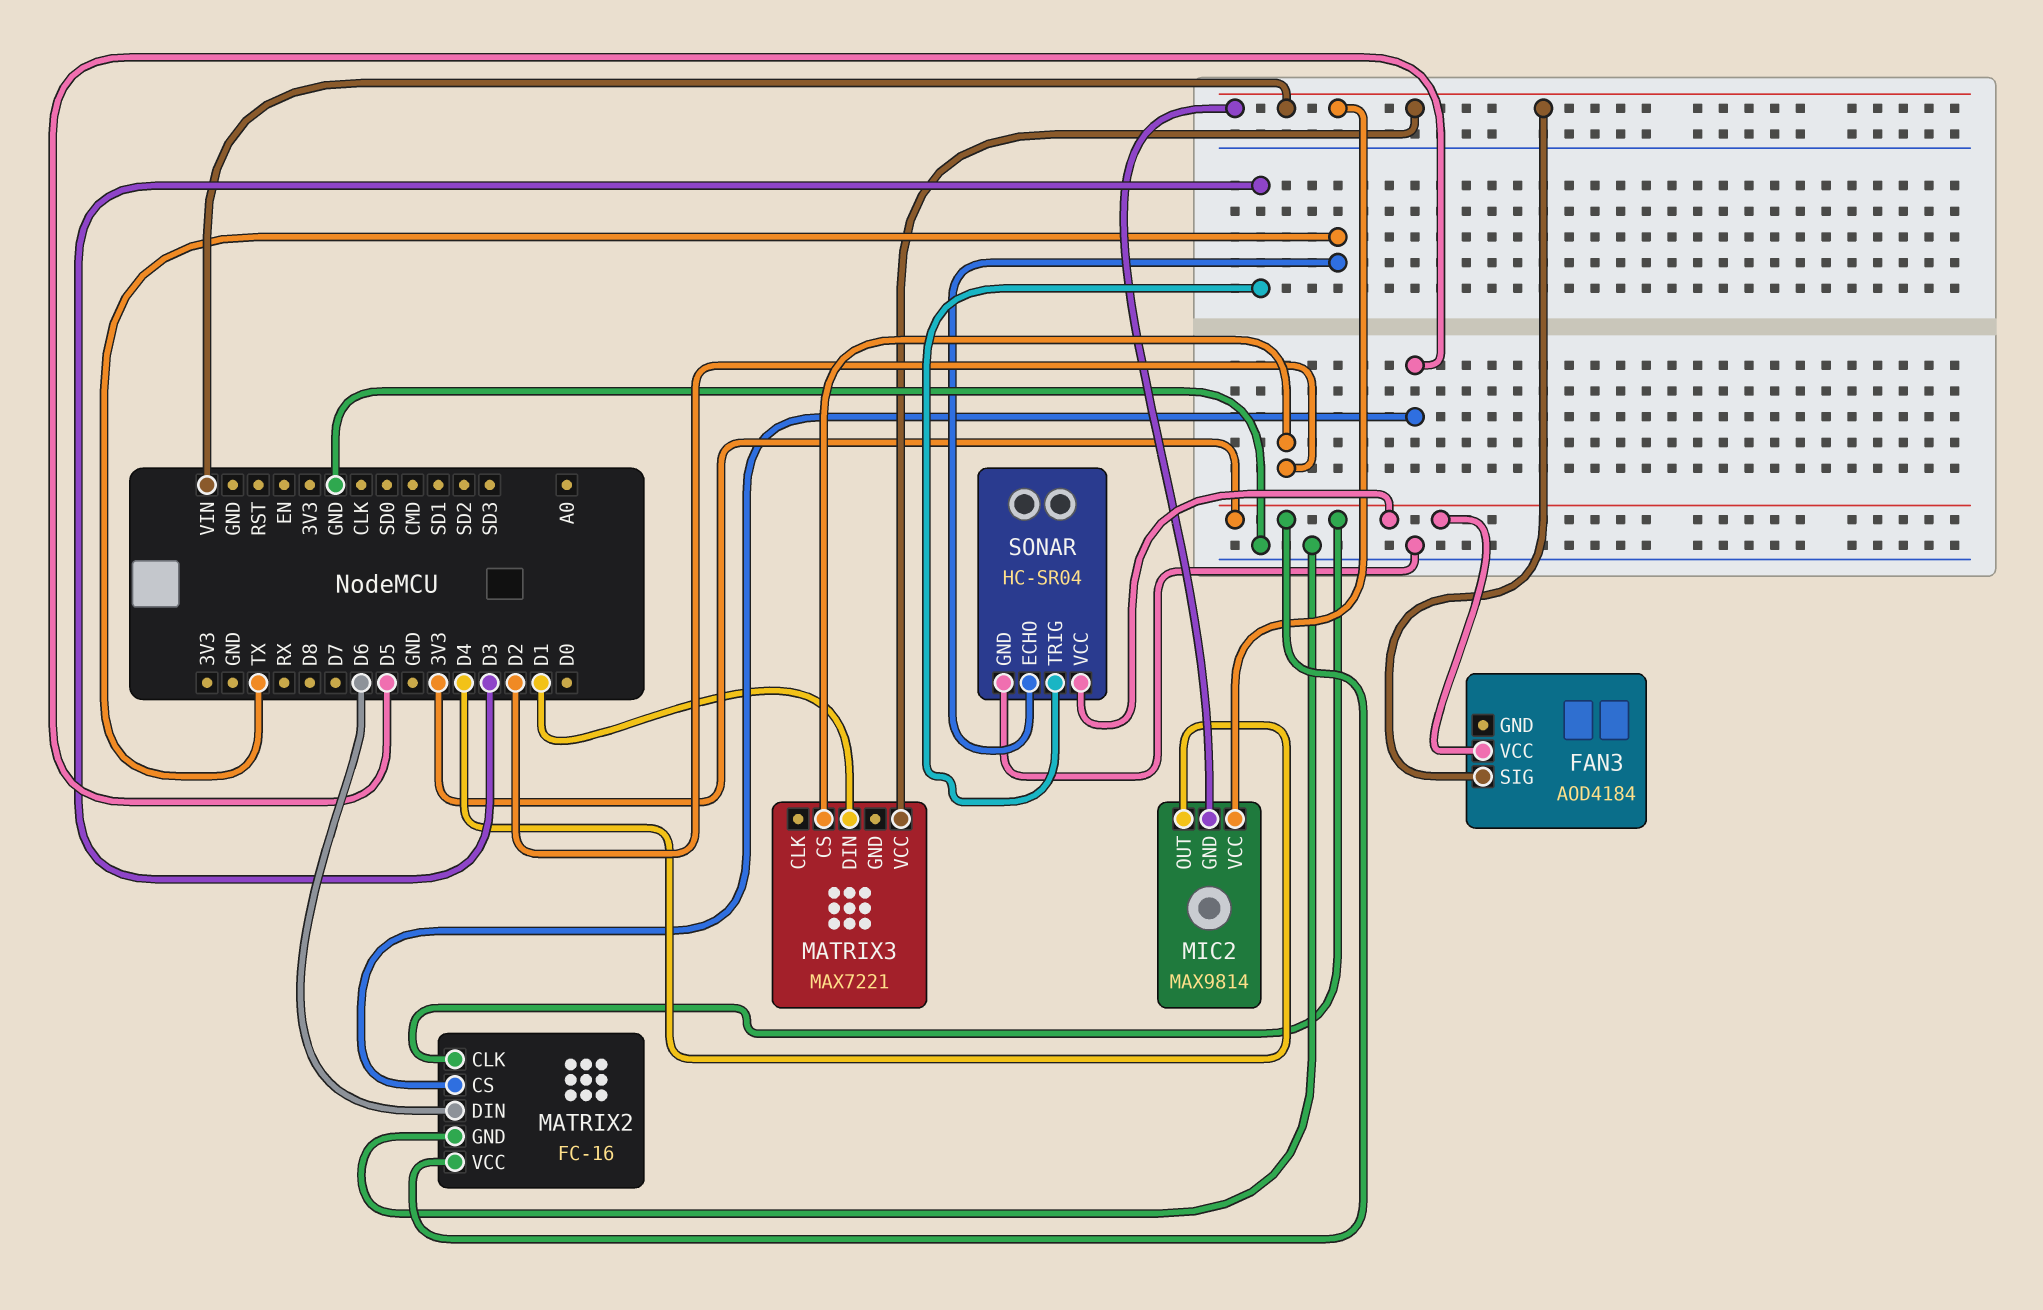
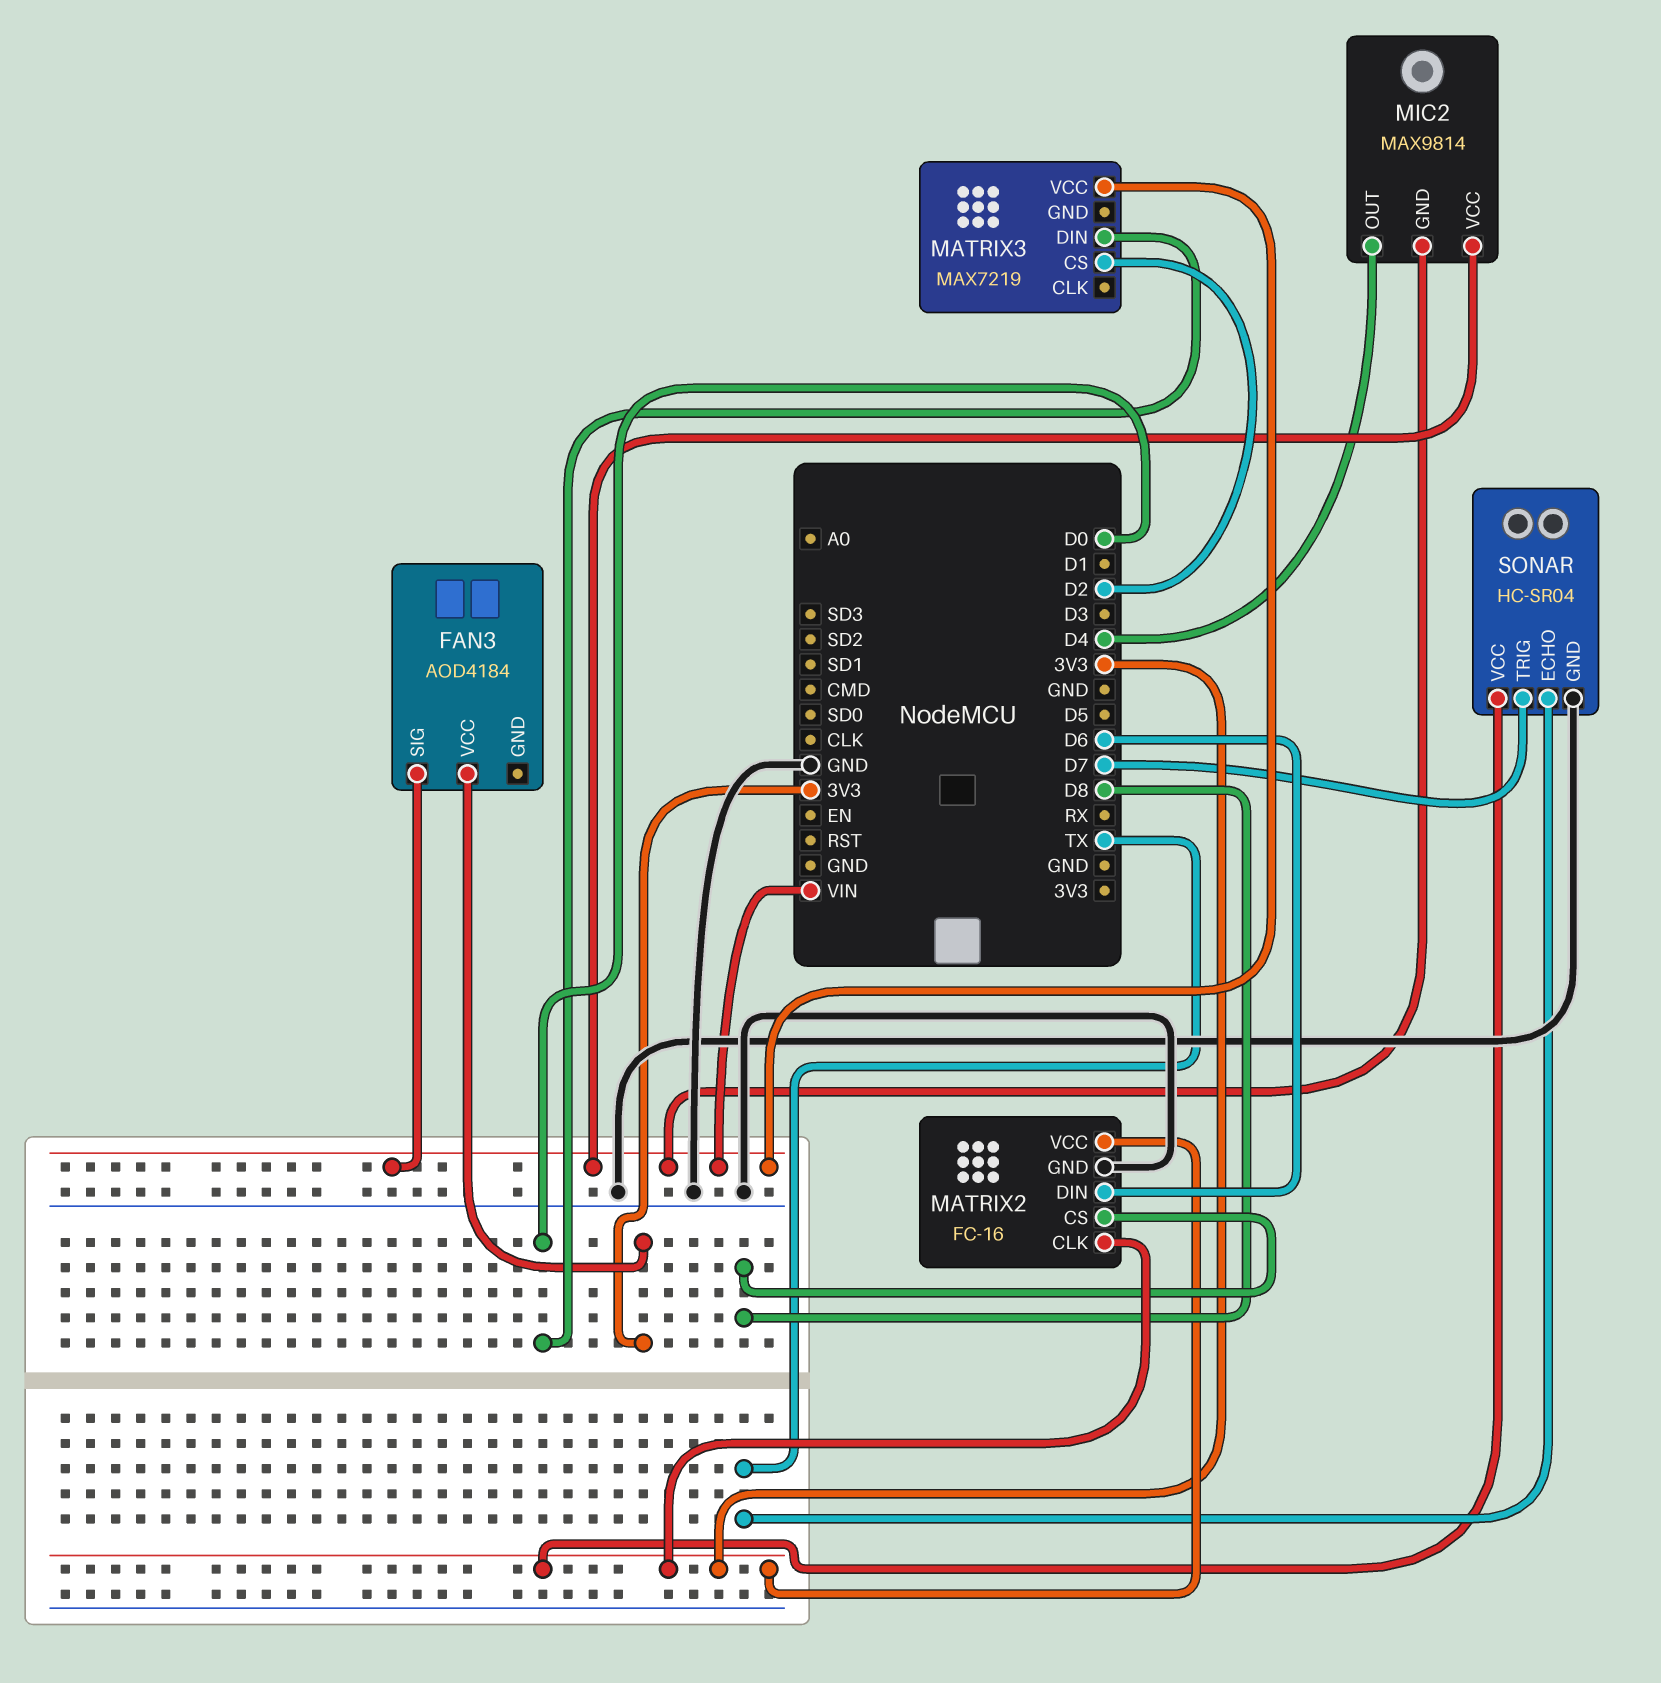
MATRIX2 pin CS: D5 -> D8
MATRIX3: MAX7221 -> MAX7219
MATRIX3 pin DIN: D1 -> D0
SONAR pin TRIG: D3 -> D7

